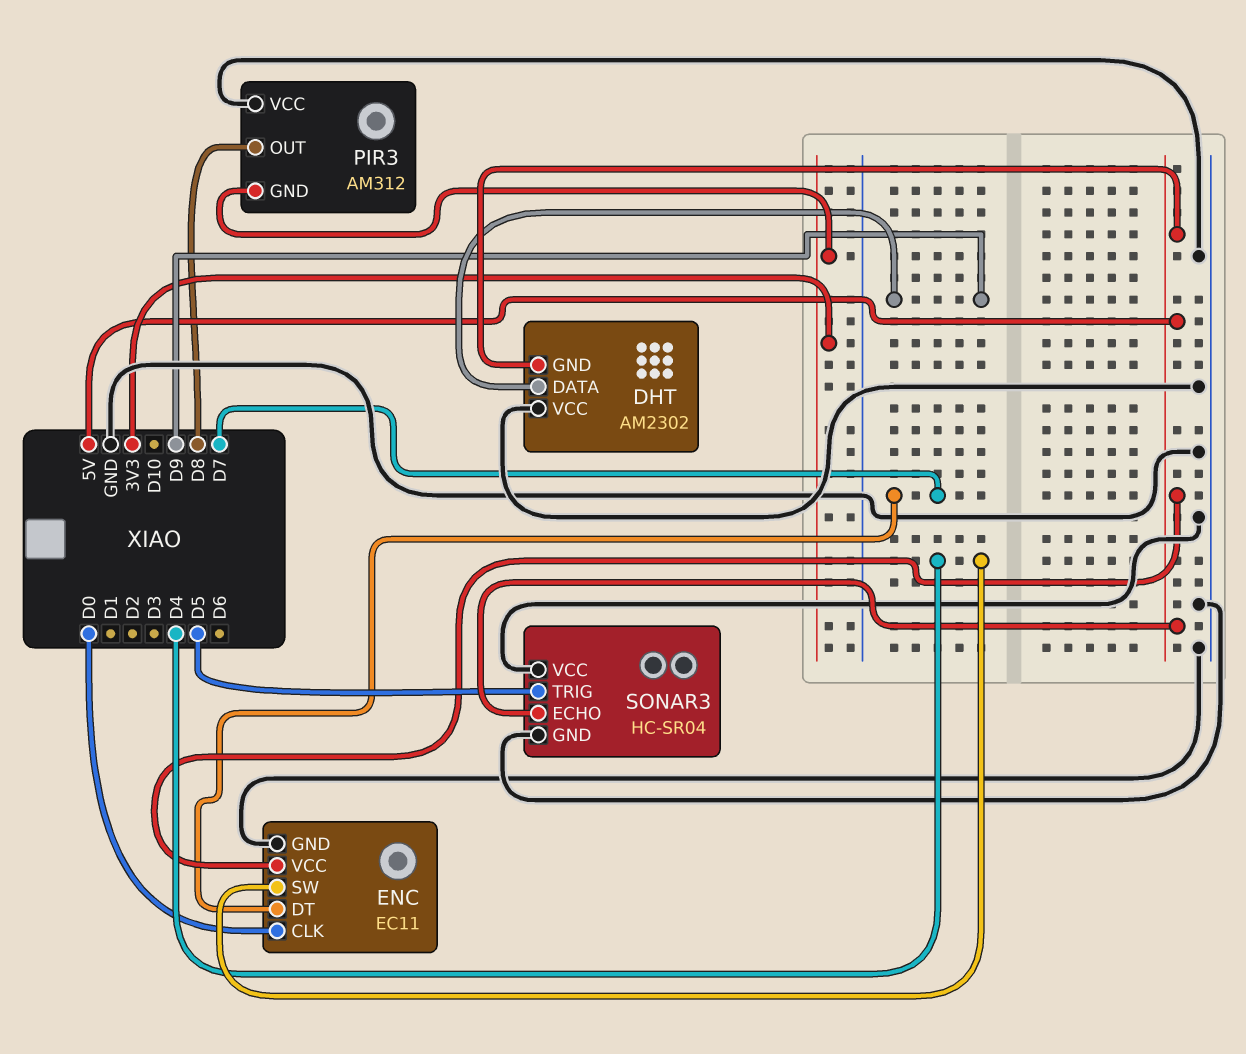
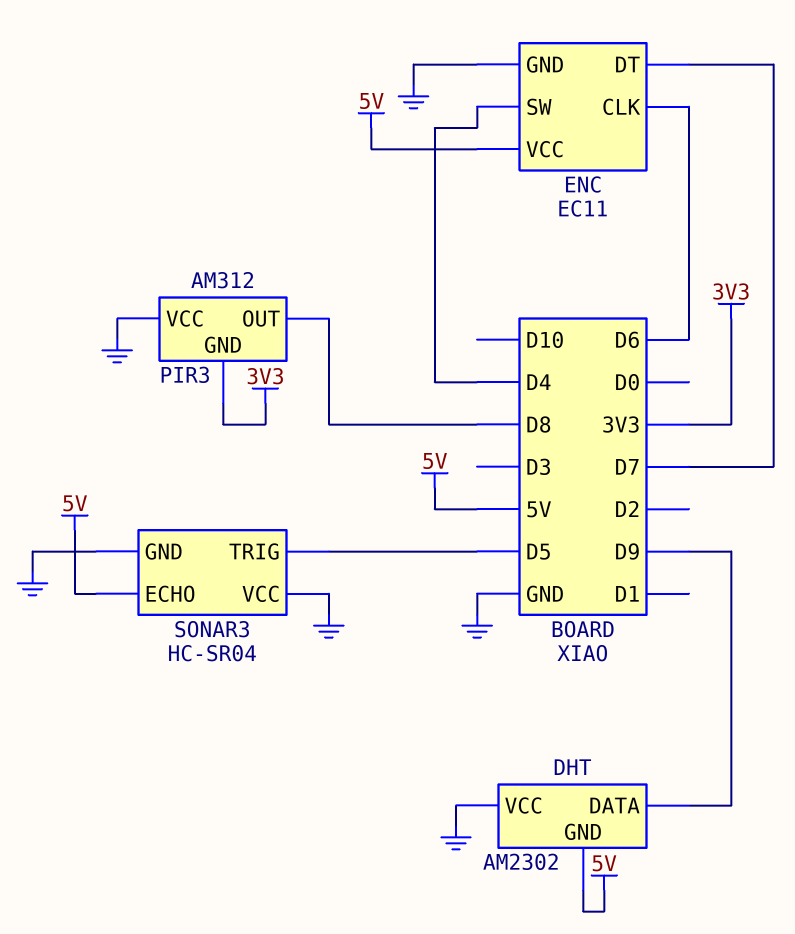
ENC pin CLK: D0 -> D6

